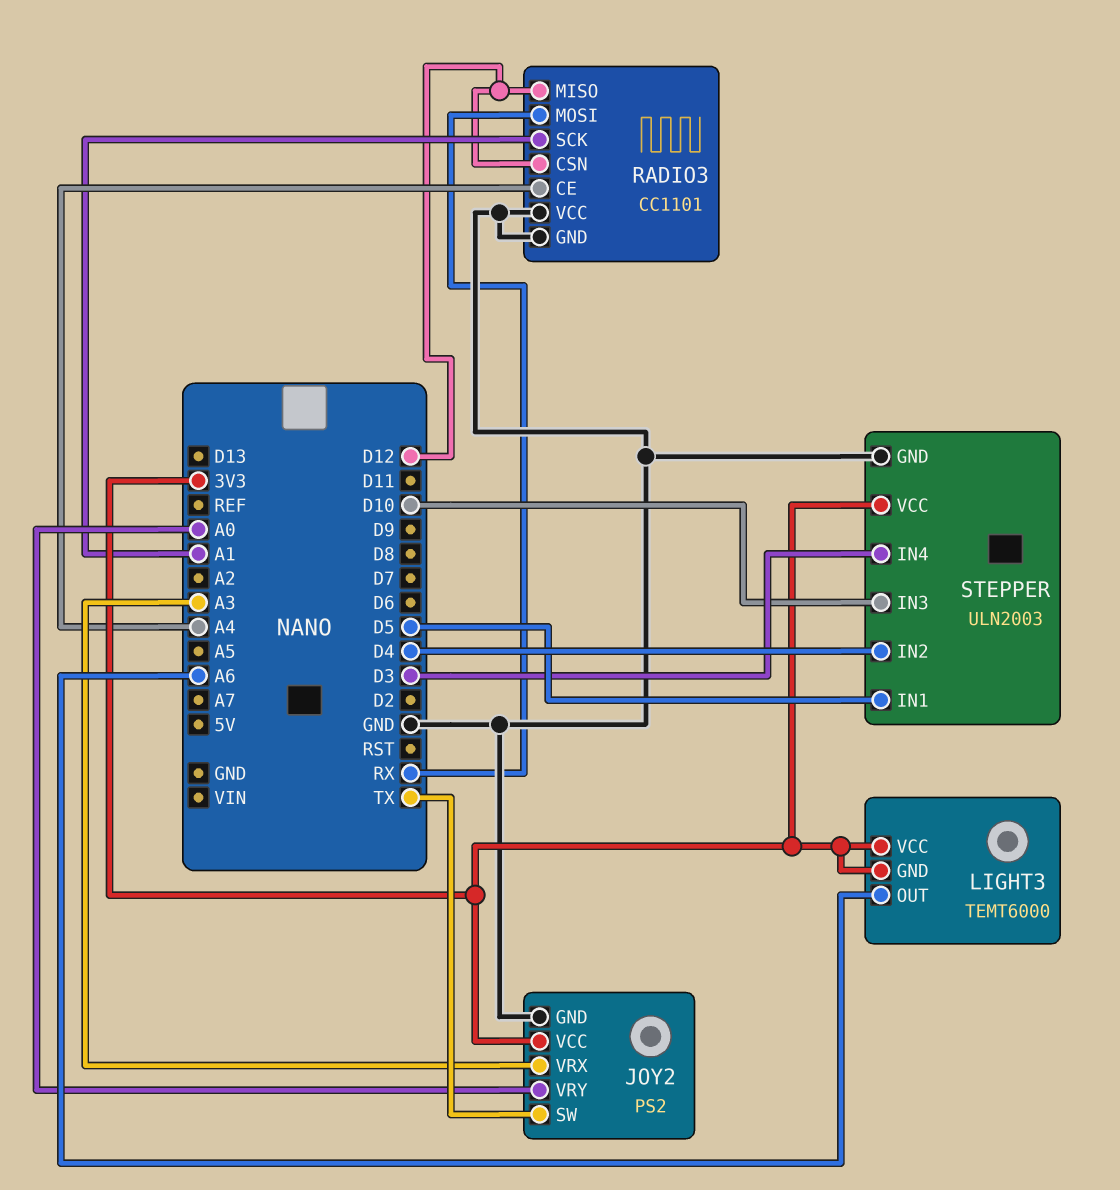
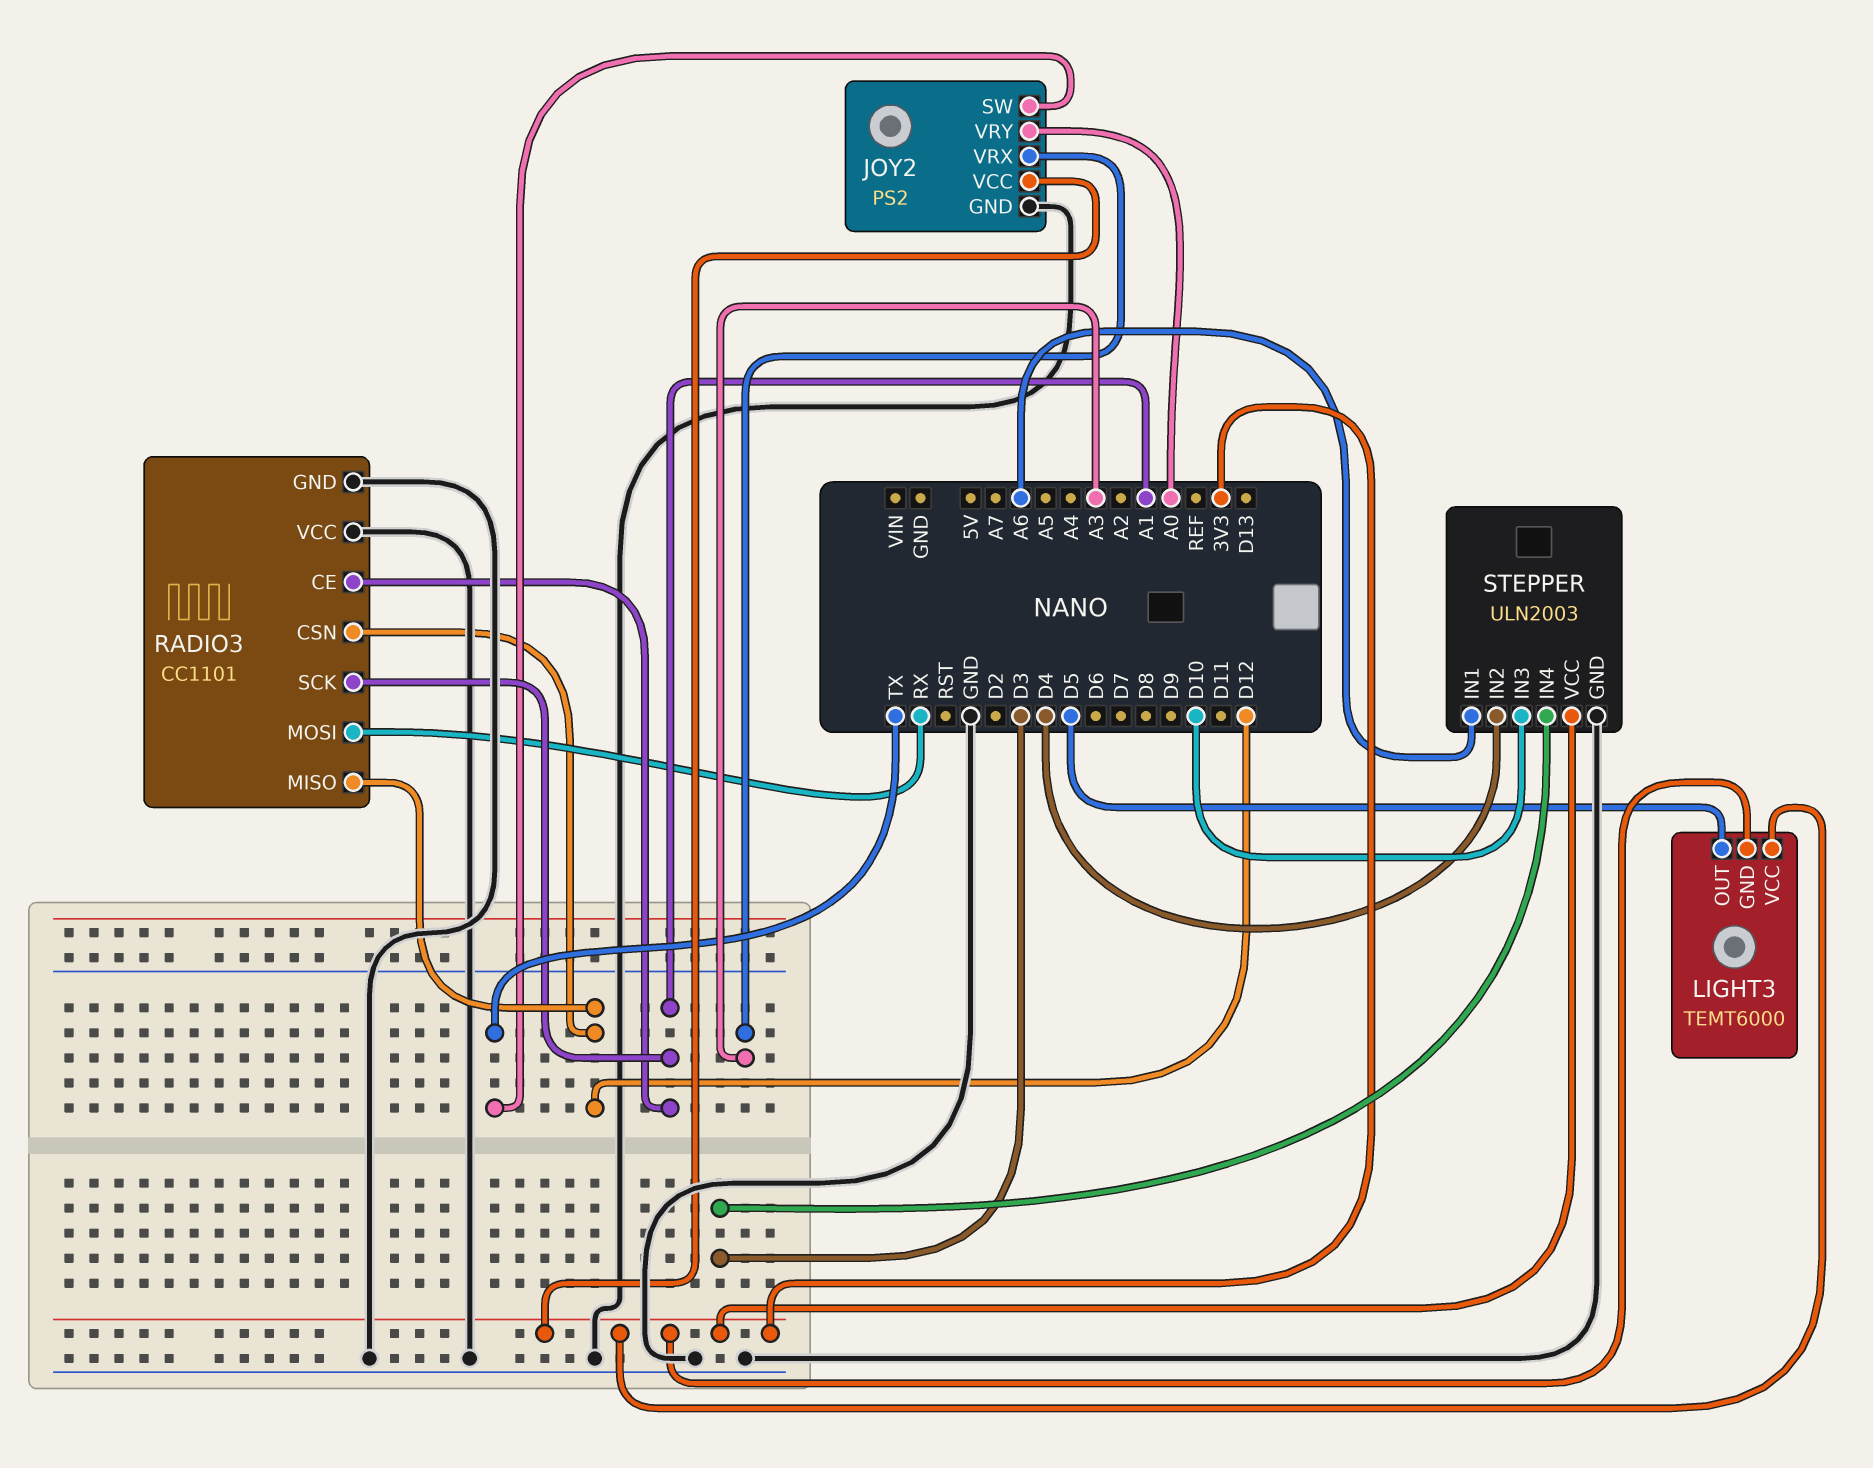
LIGHT3 pin OUT: A6 -> D5
RADIO3 pin CE: A4 -> A1
STEPPER pin IN1: D5 -> A6

